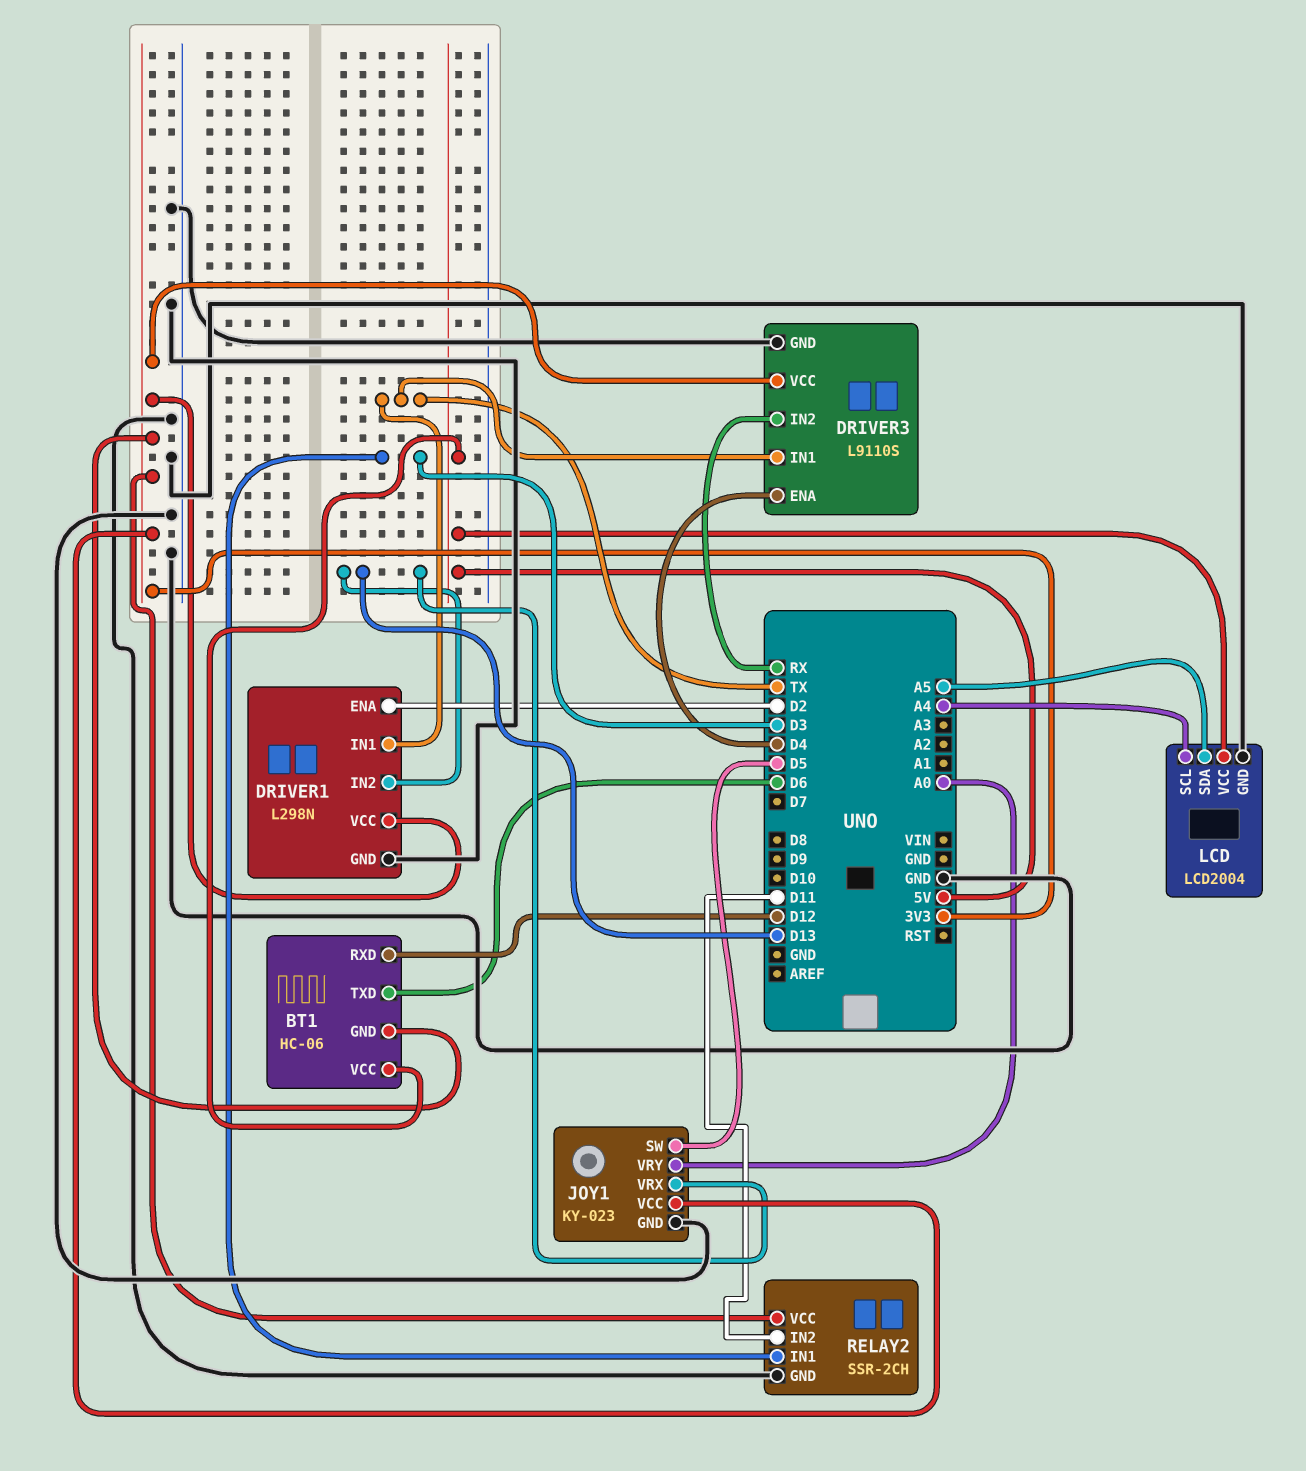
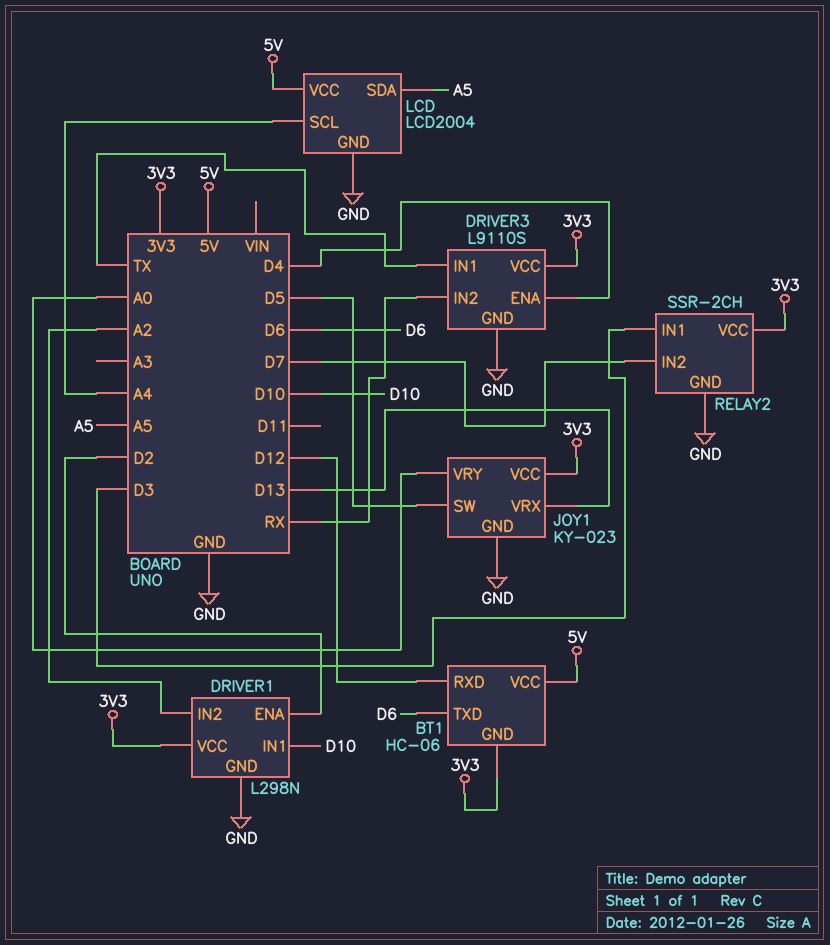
DRIVER1 pin IN1: TX -> D10
DRIVER1 pin IN2: D13 -> A2
RELAY2 pin IN2: D11 -> D7

